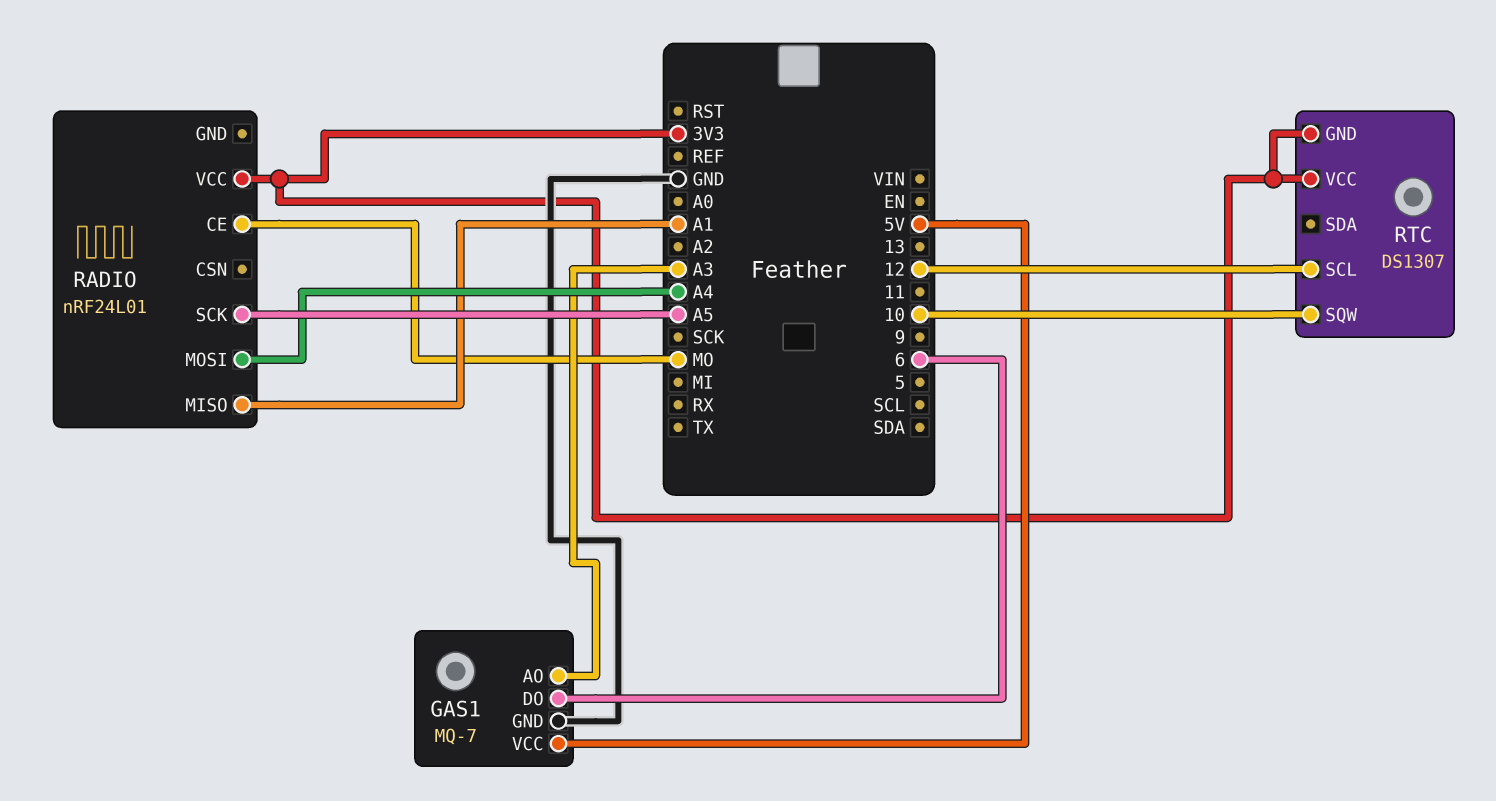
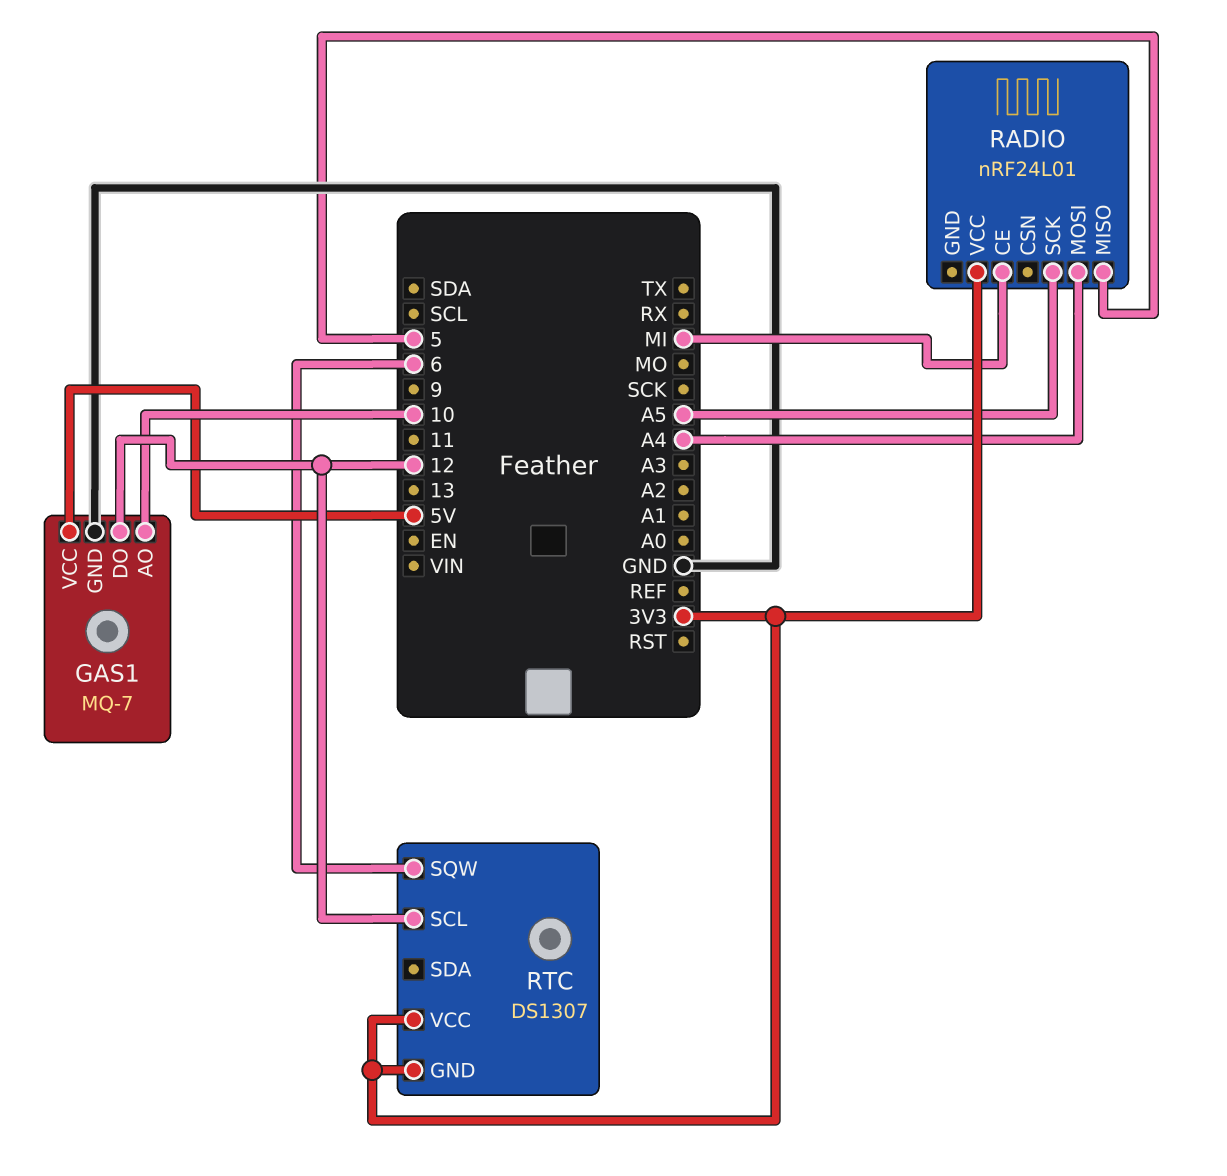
GAS1 pin AO: A3 -> 10
GAS1 pin DO: 6 -> 12
RADIO pin CE: MO -> MI
RADIO pin MISO: A1 -> 5
RTC pin SQW: 10 -> 6

